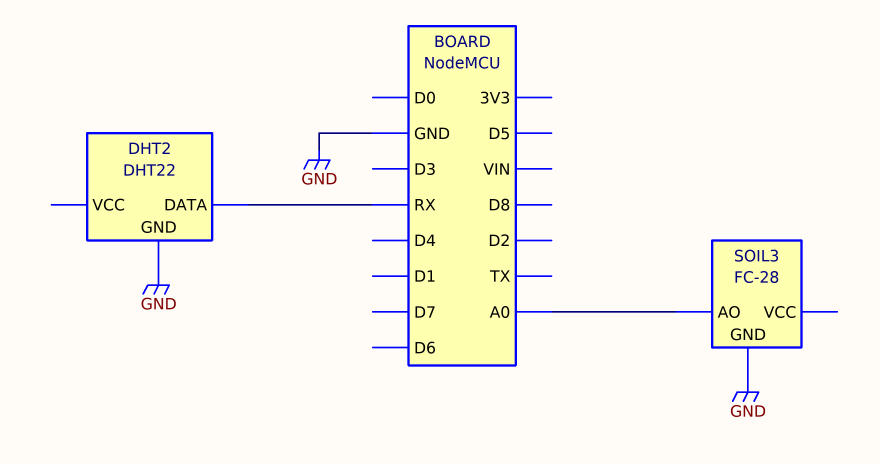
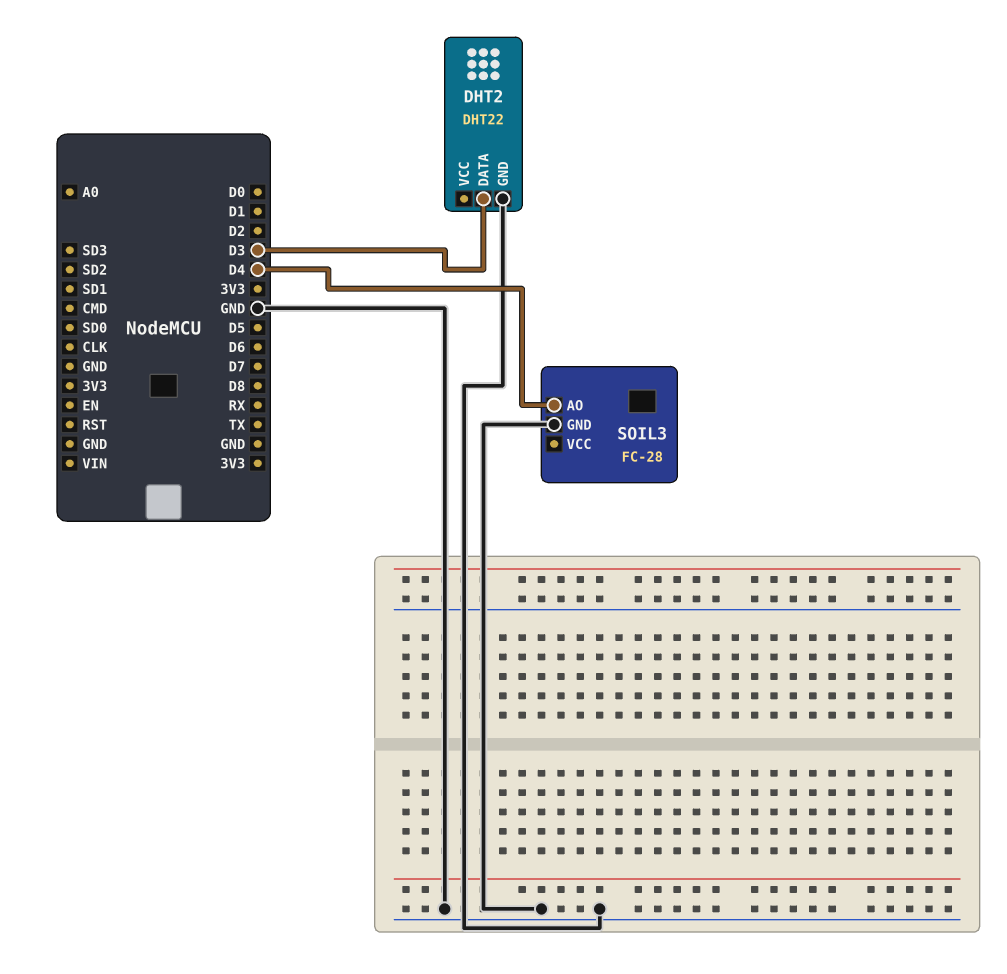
DHT2 pin DATA: RX -> D3
SOIL3 pin AO: A0 -> D4

